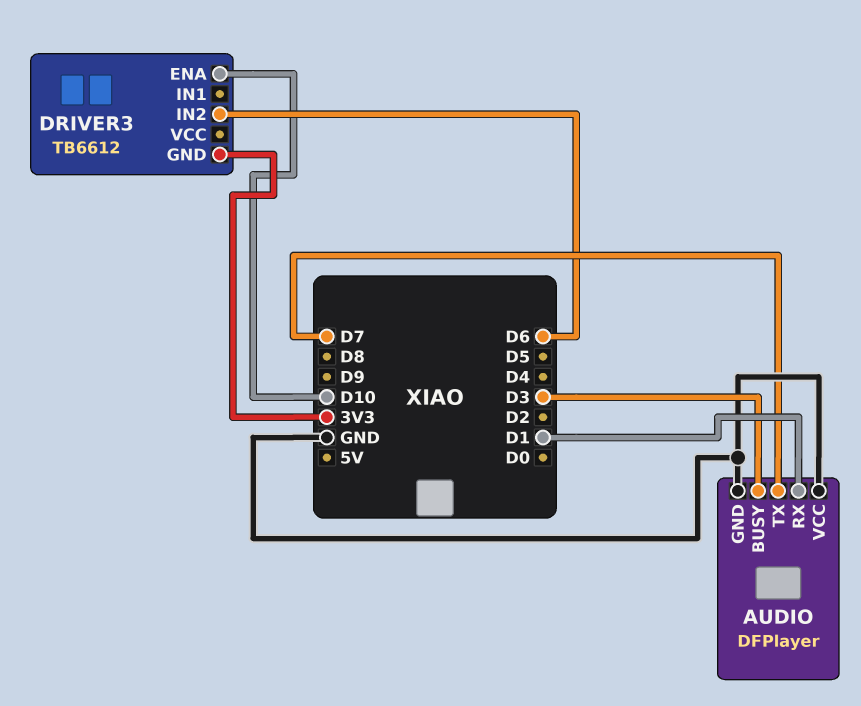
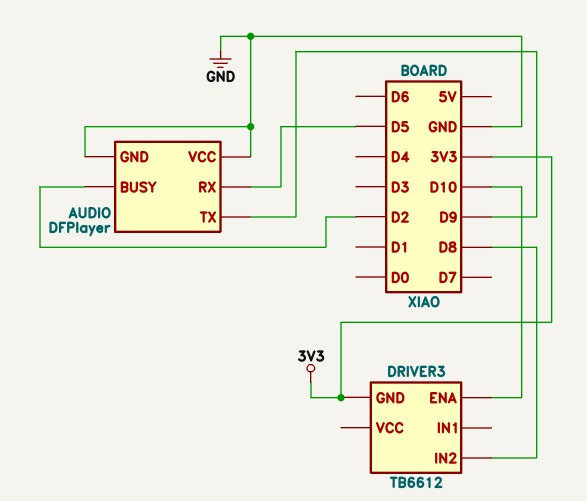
AUDIO pin BUSY: D3 -> D2
AUDIO pin RX: D1 -> D5
AUDIO pin TX: D7 -> D9
DRIVER3 pin IN2: D6 -> D8

